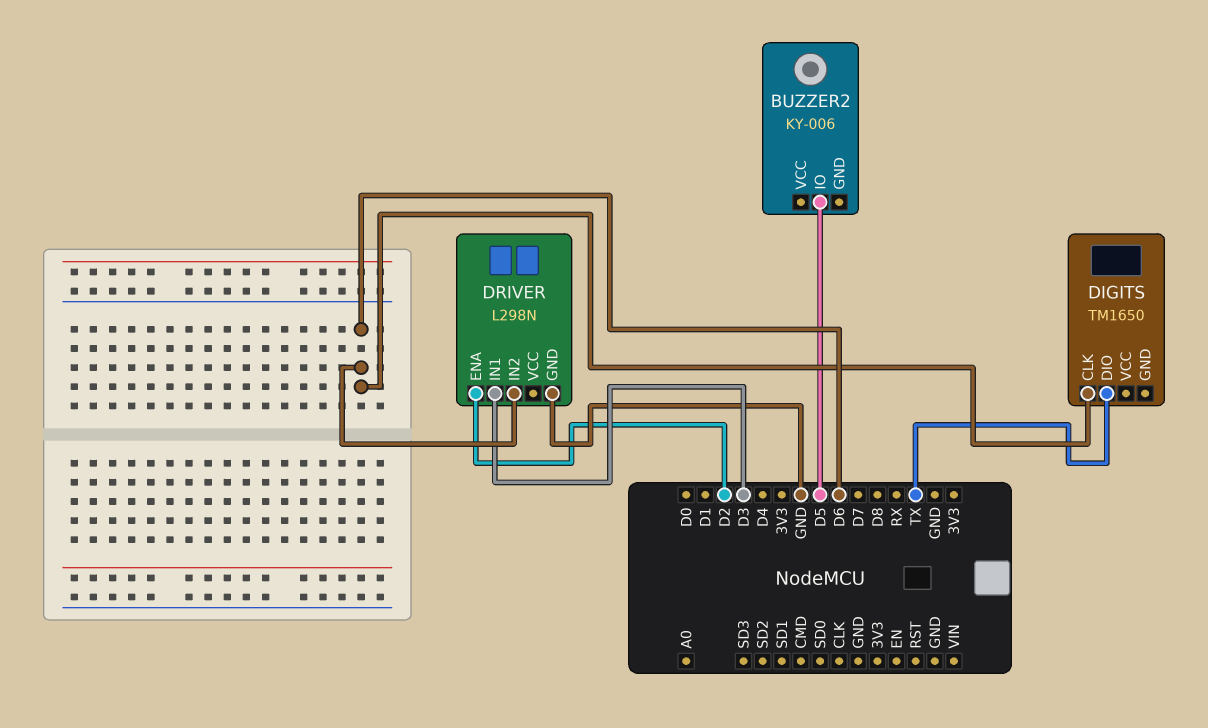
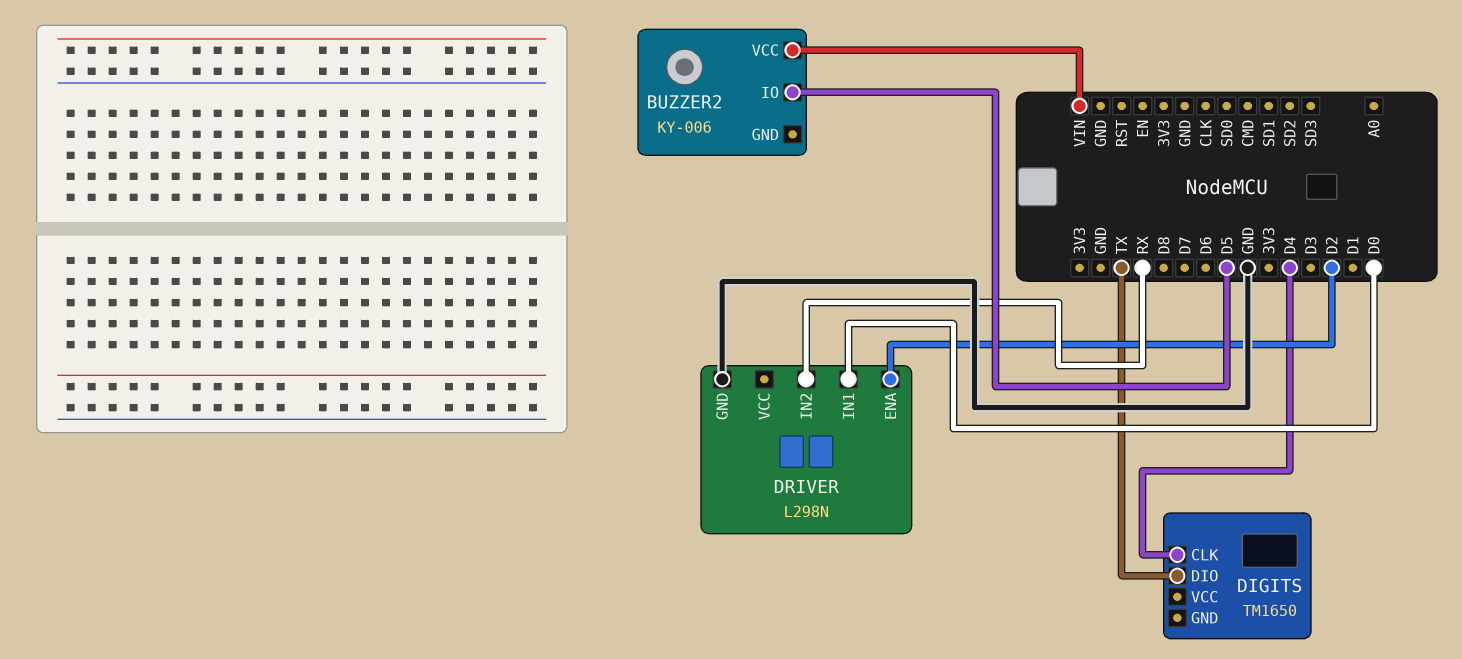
BUZZER2 pin VCC: none -> VIN
DIGITS pin CLK: D6 -> D4
DRIVER pin IN1: D3 -> D0
DRIVER pin IN2: D6 -> RX

